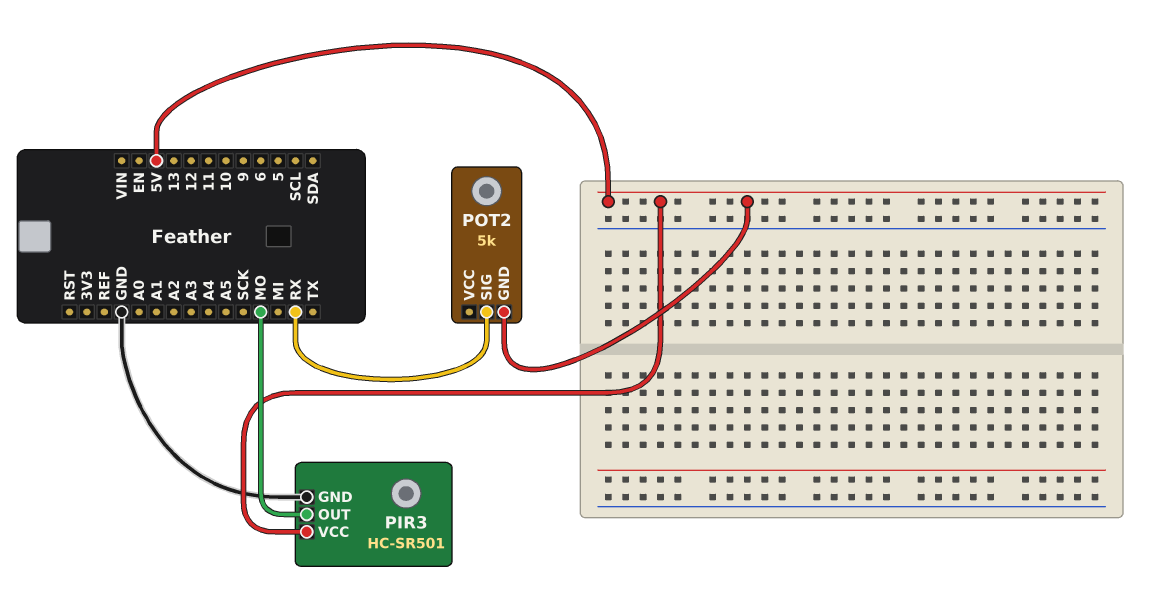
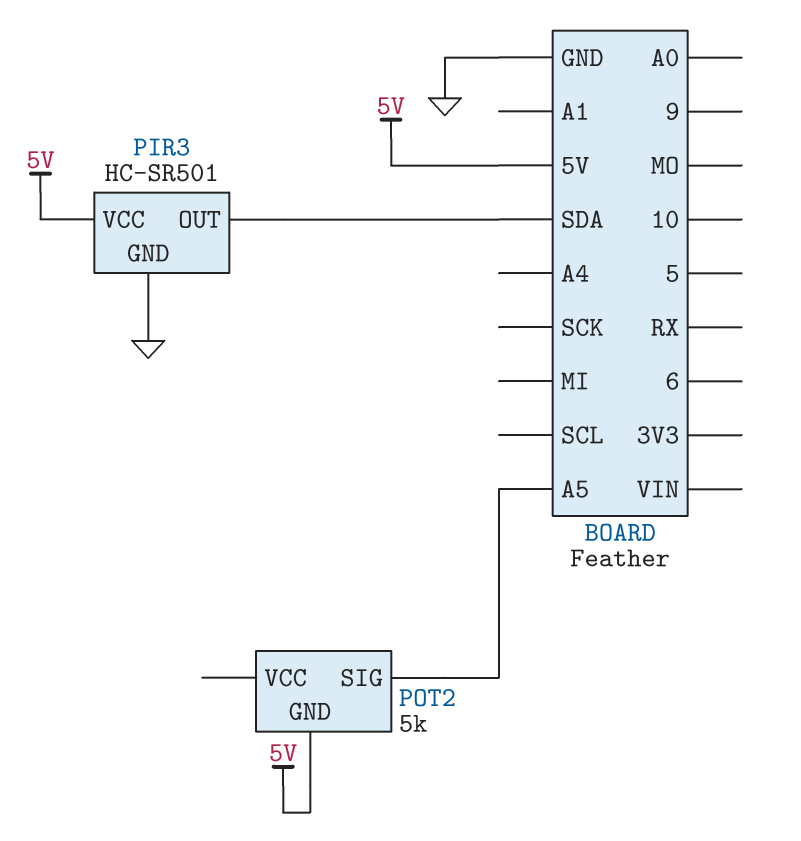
PIR3 pin OUT: MO -> SDA
POT2 pin SIG: RX -> A5

